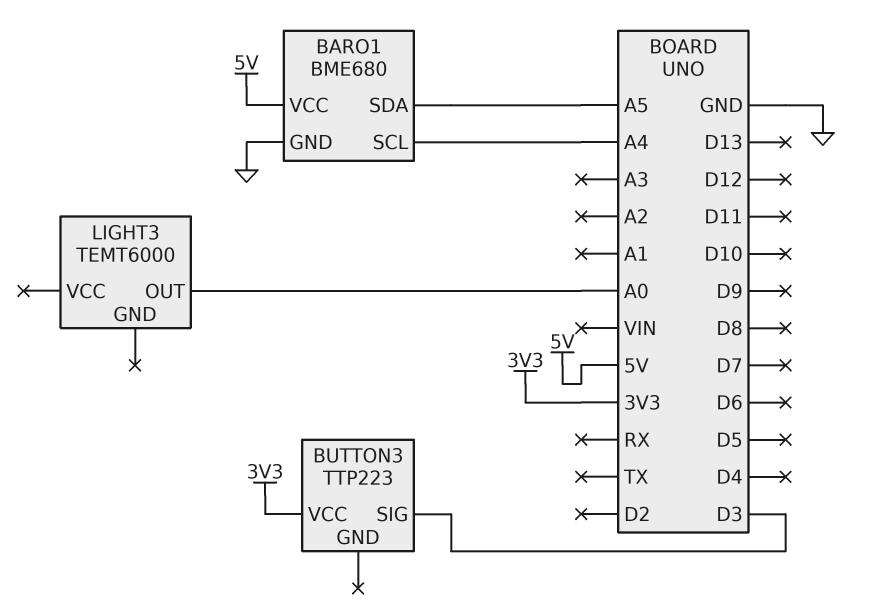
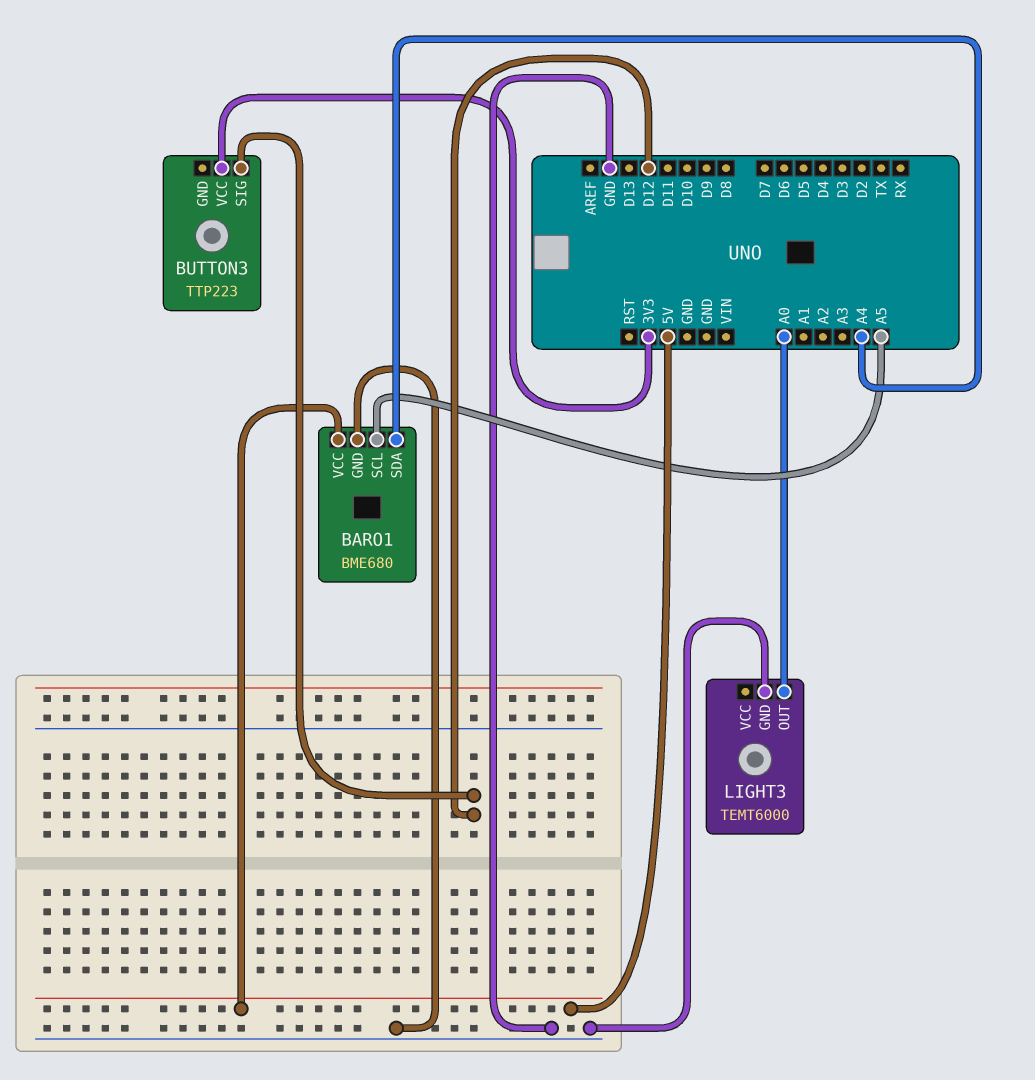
BARO1 pin SCL: A4 -> A5
BARO1 pin SDA: A5 -> A4
BUTTON3 pin SIG: D3 -> D12
LIGHT3 pin GND: none -> GND

